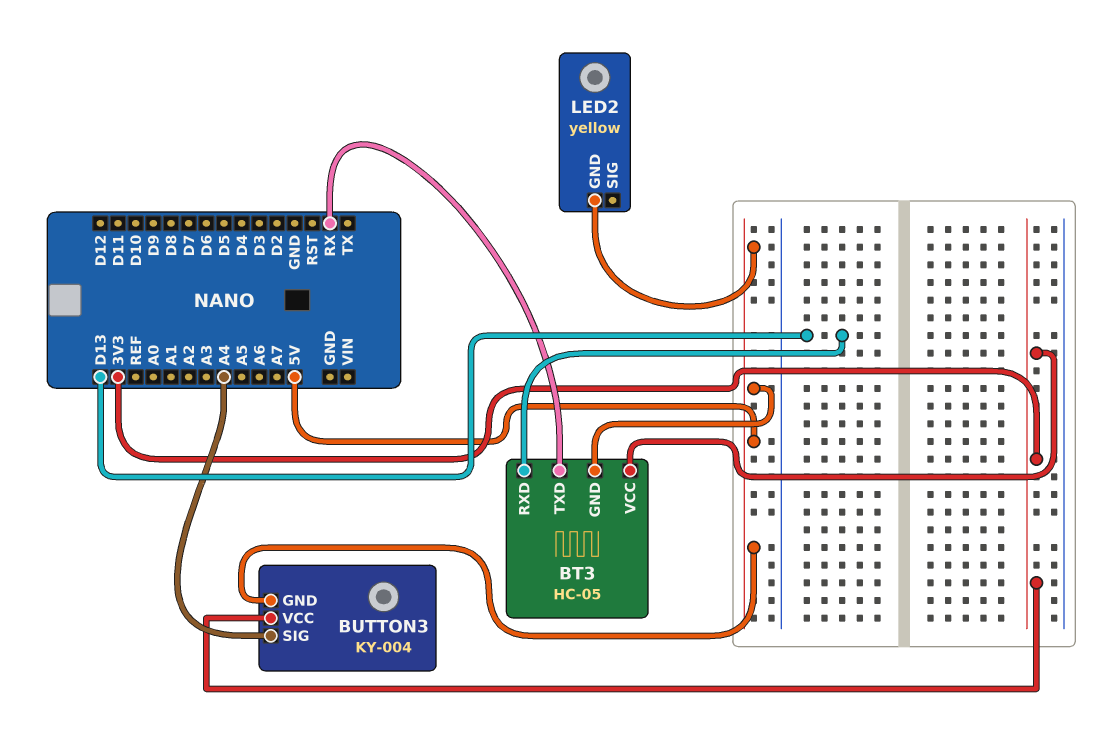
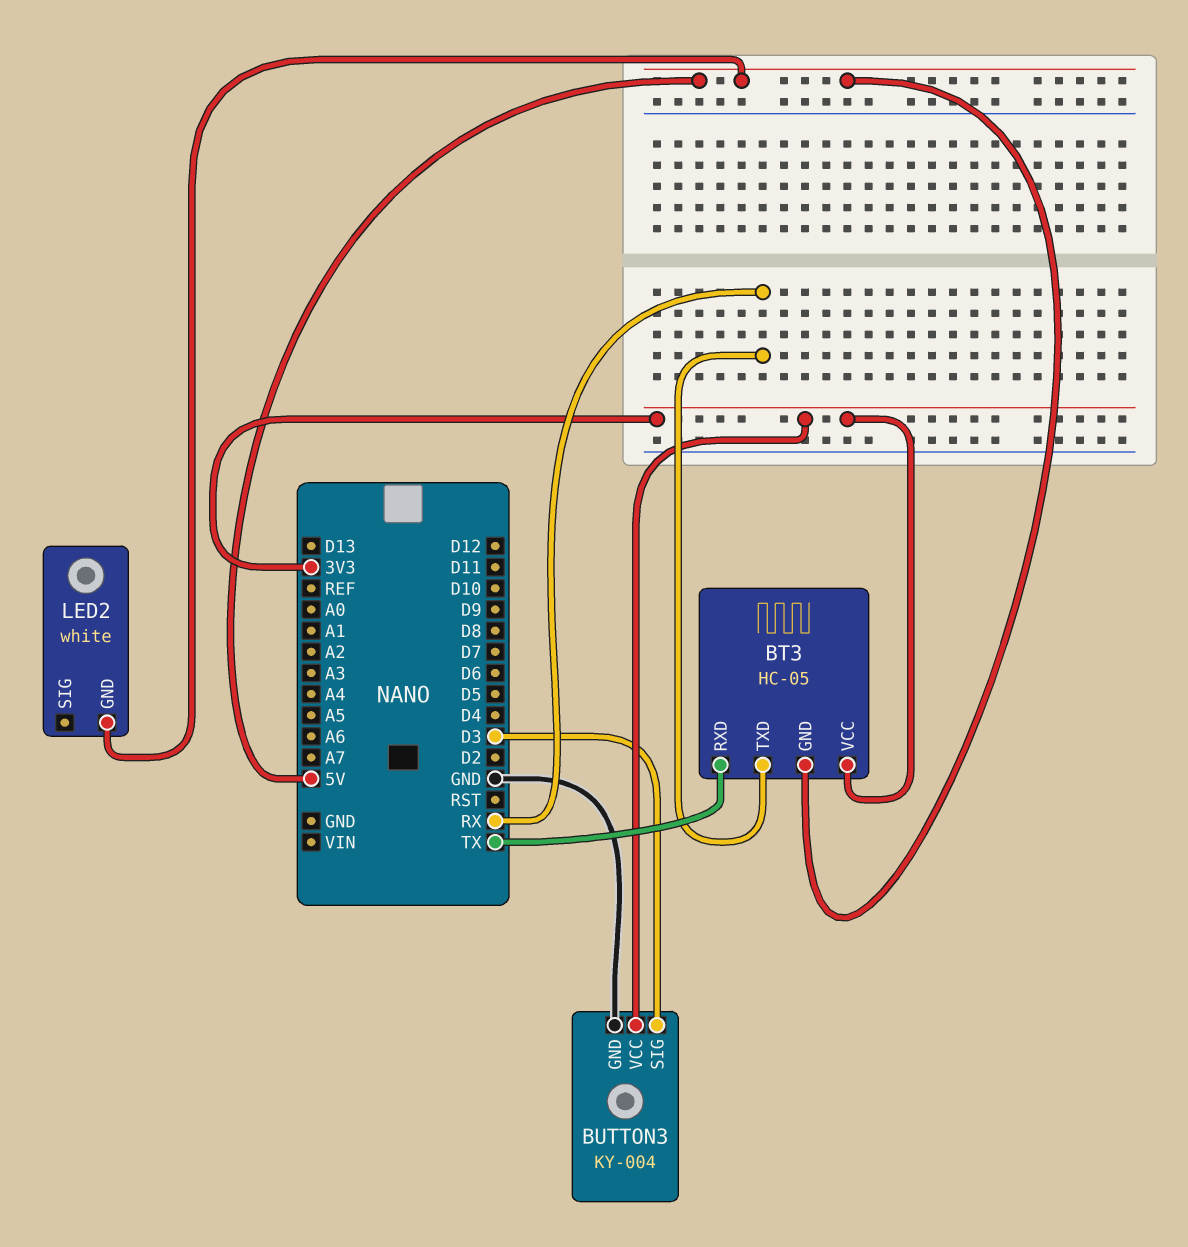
BT3 pin RXD: D13 -> TX
BUTTON3 pin GND: 5V -> GND
BUTTON3 pin SIG: A4 -> D3
LED2: yellow -> white

